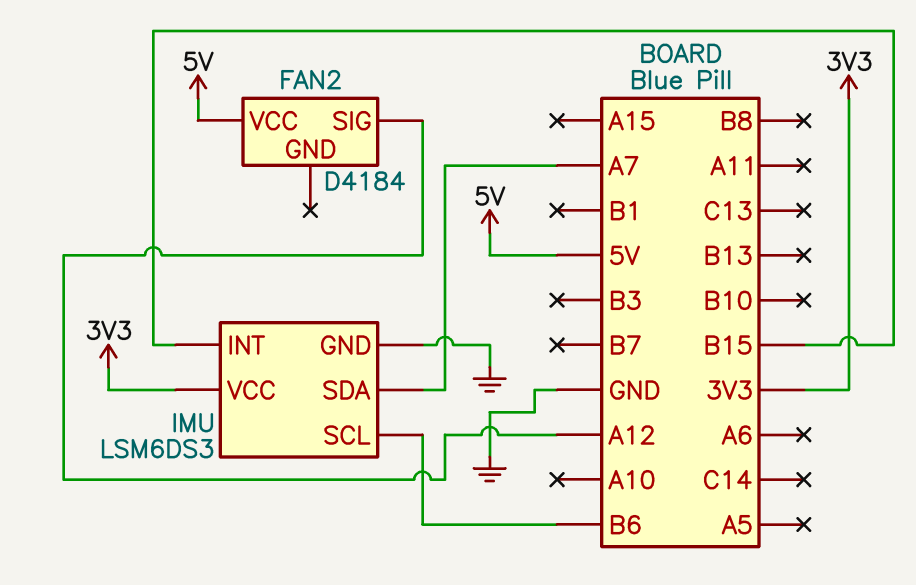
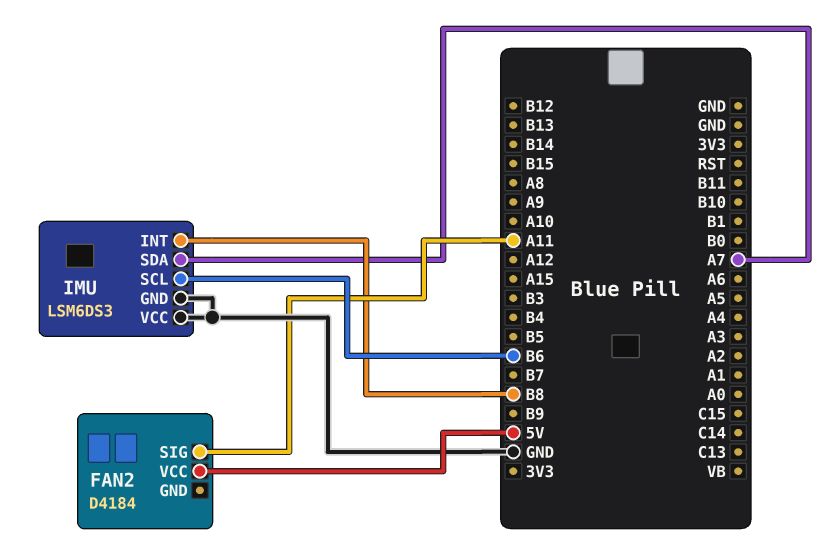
FAN2 pin SIG: A12 -> A11
IMU pin INT: B15 -> B8
IMU pin VCC: 3V3 -> GND

